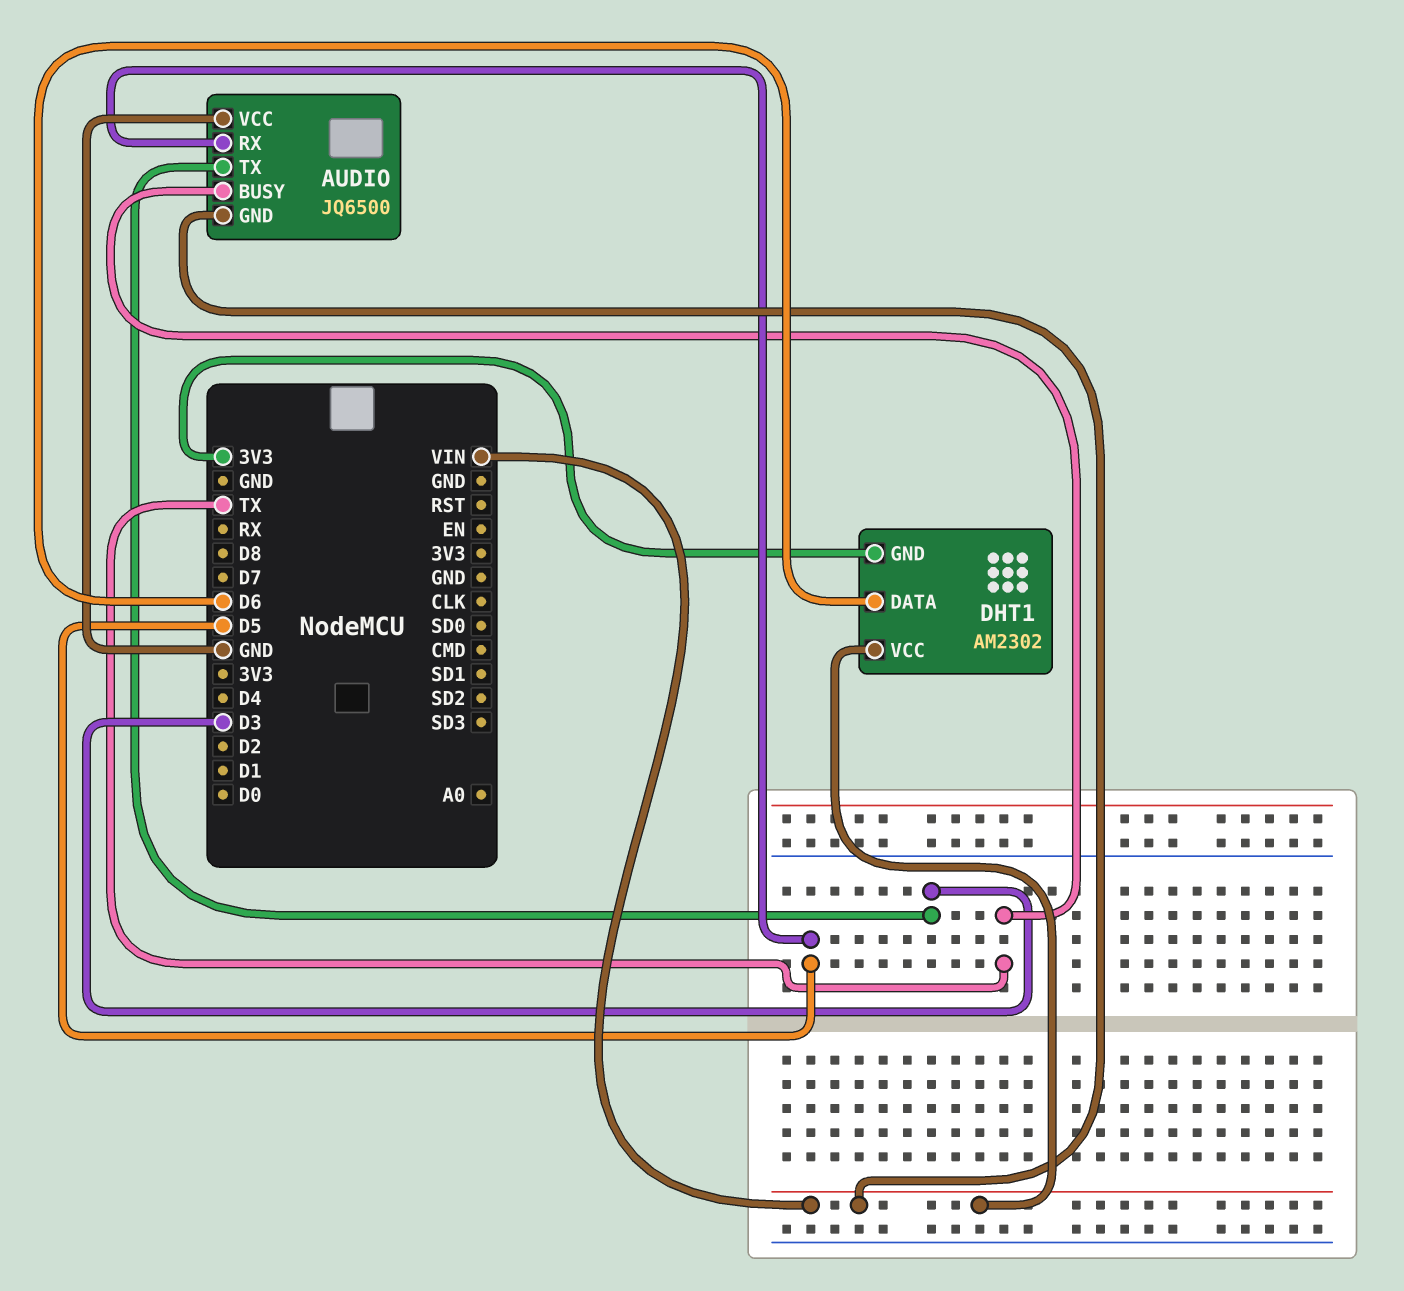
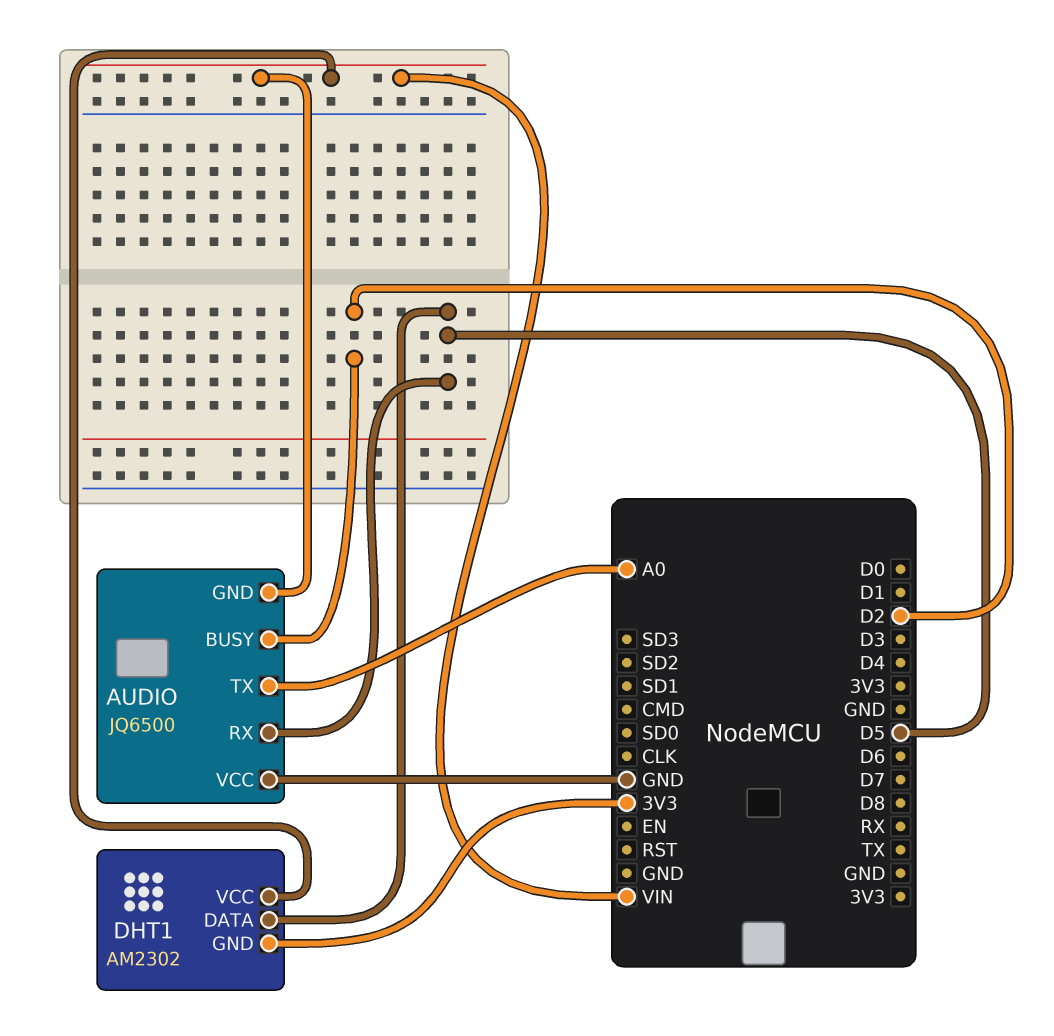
AUDIO pin BUSY: TX -> D2
AUDIO pin TX: D3 -> A0
DHT1 pin DATA: D6 -> D5

